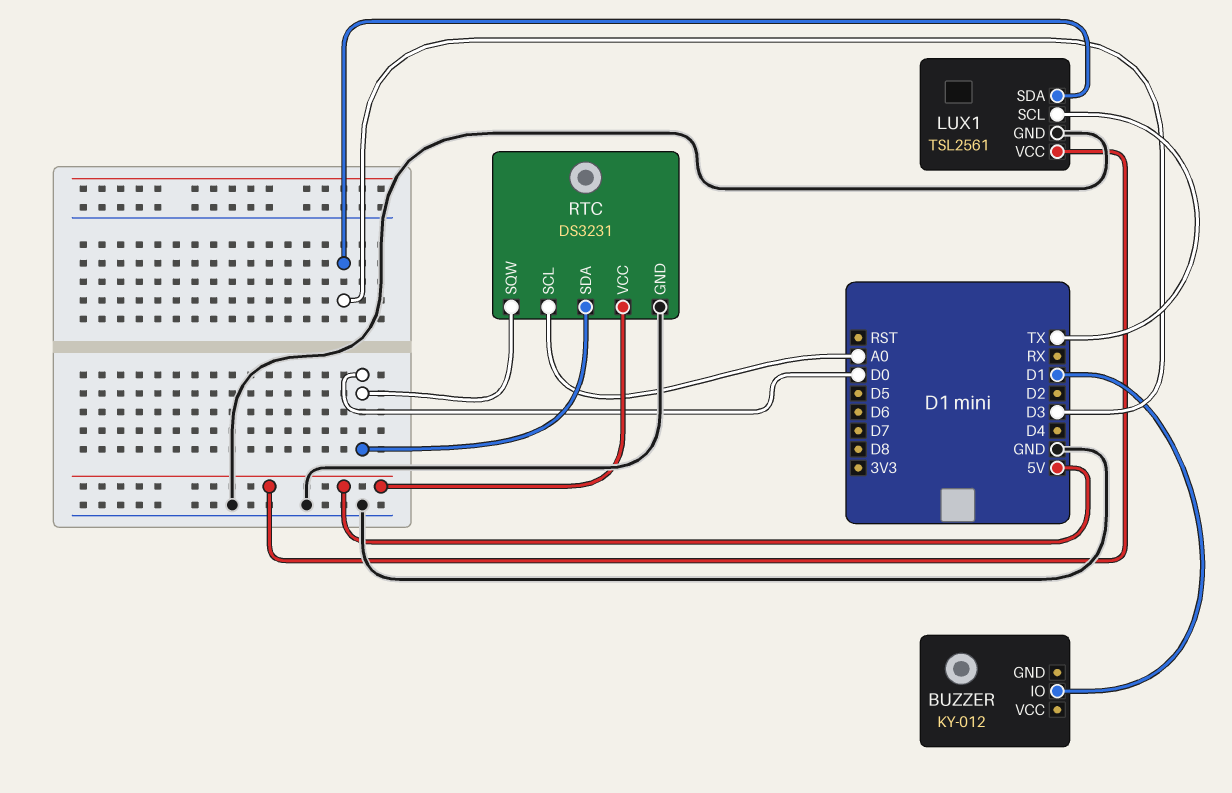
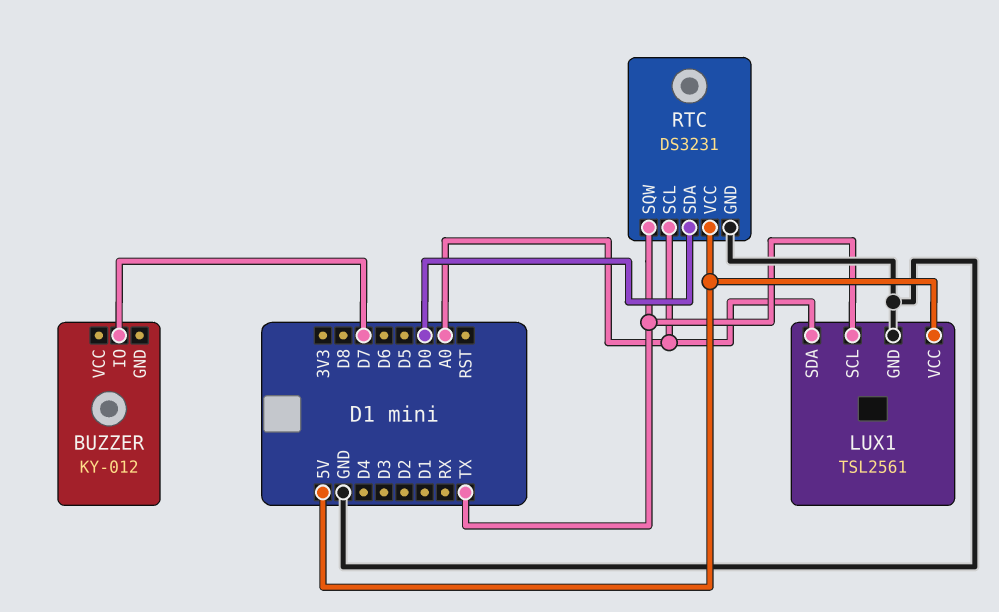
BUZZER pin IO: D1 -> D7
LUX1 pin SDA: D3 -> A0
RTC pin SQW: D0 -> TX

